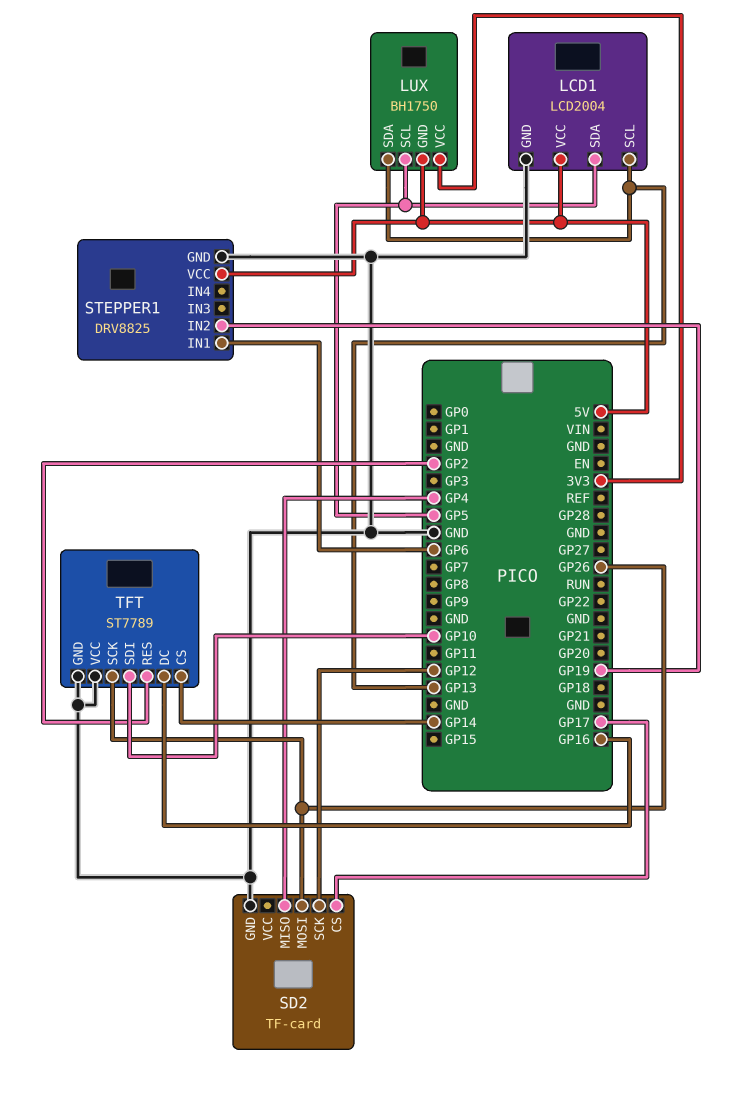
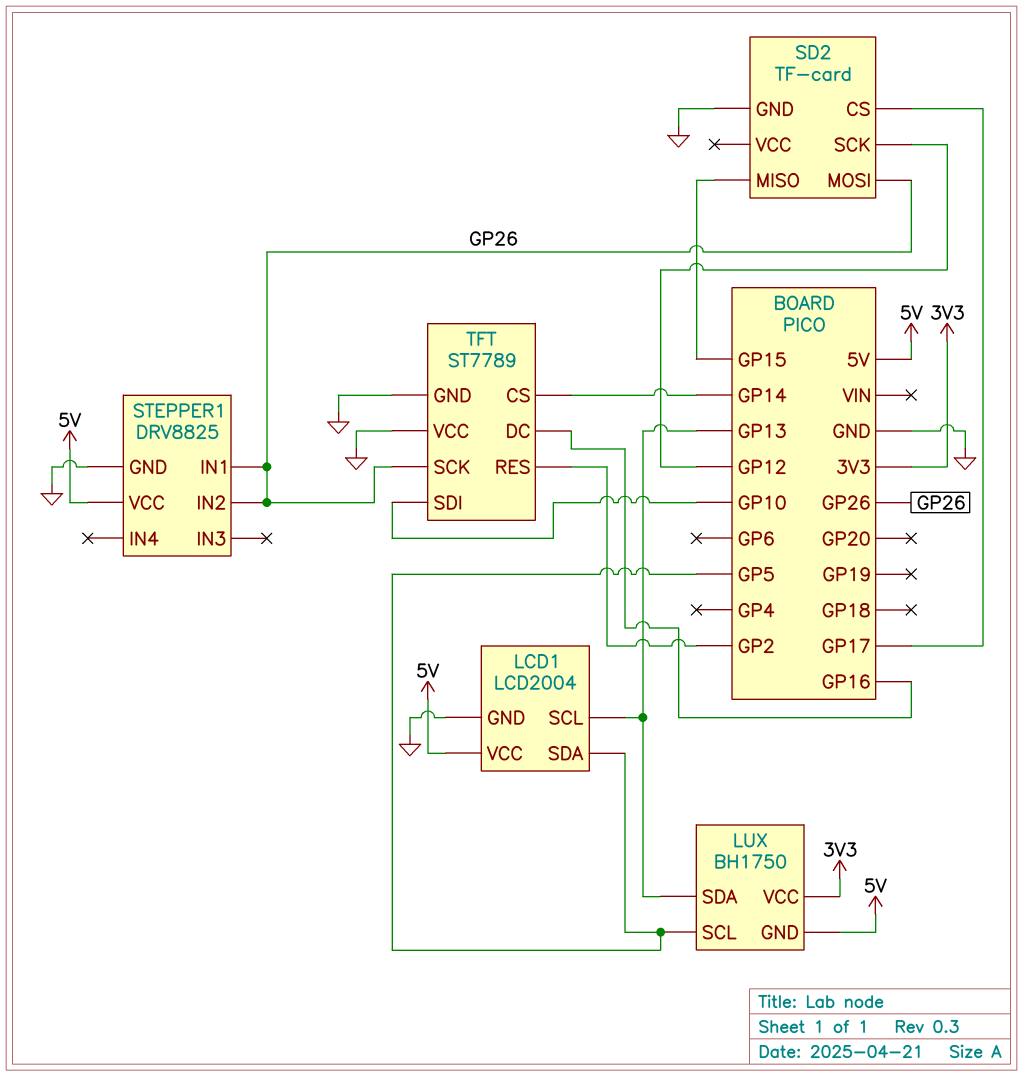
SD2 pin MISO: GP4 -> GP15
STEPPER1 pin IN1: GP6 -> GP26
STEPPER1 pin IN2: GP19 -> GP26

